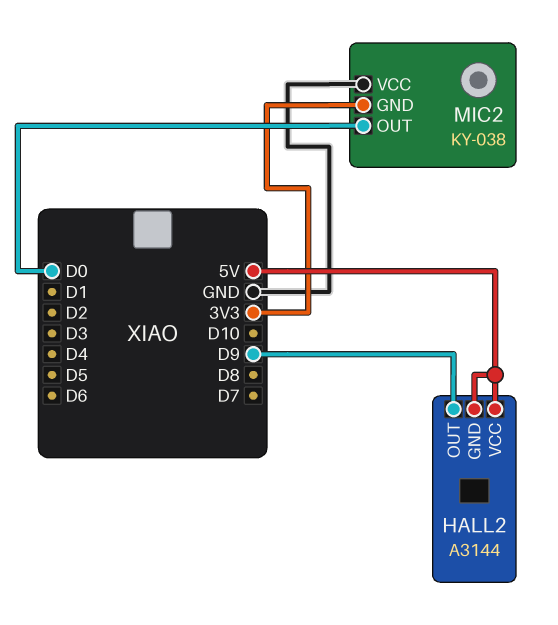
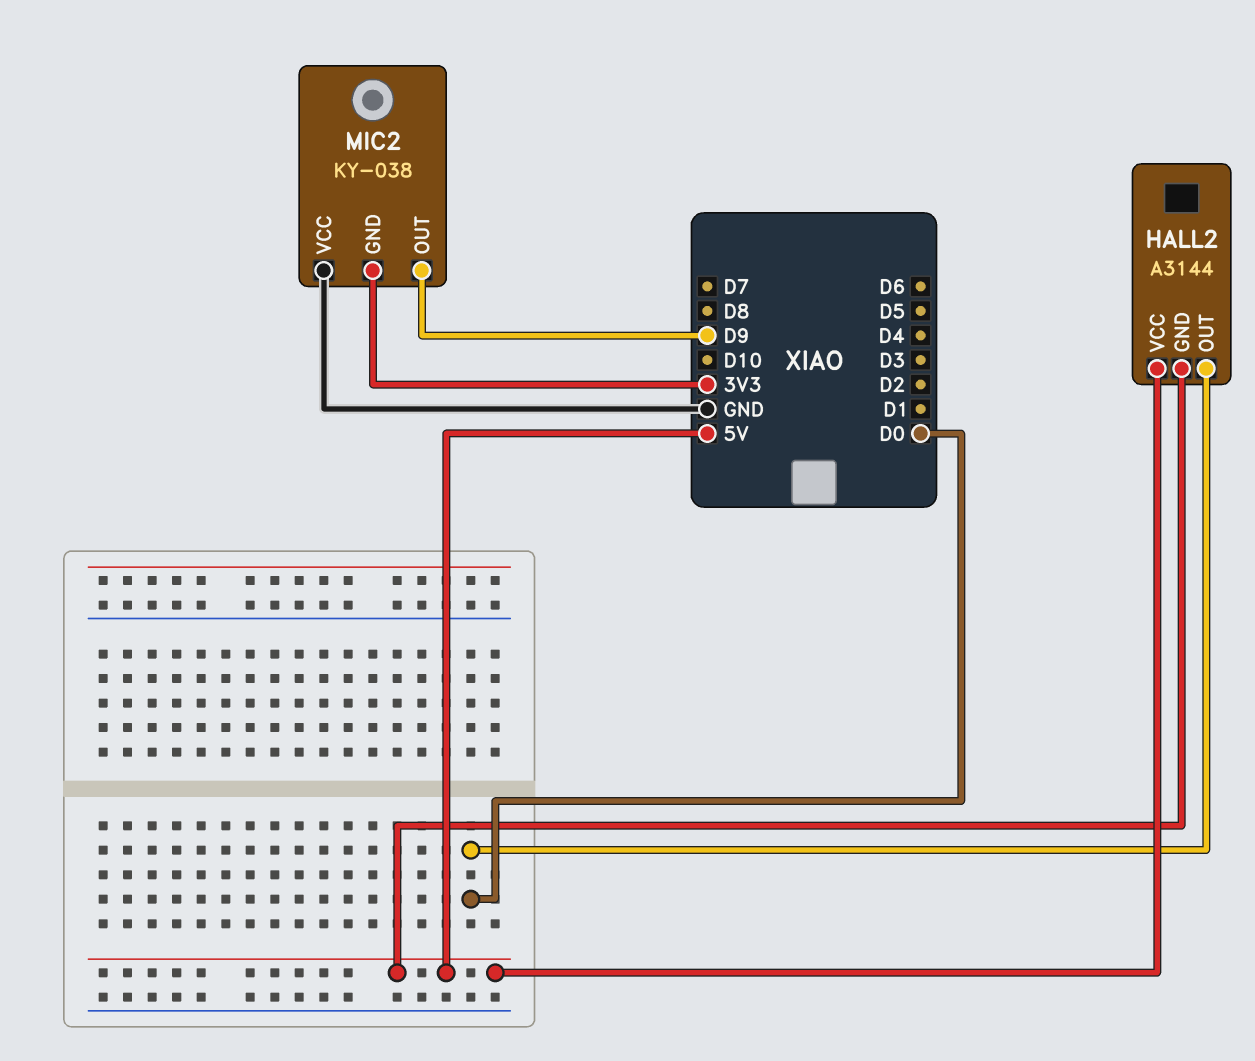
HALL2 pin OUT: D9 -> D0
MIC2 pin OUT: D0 -> D9

